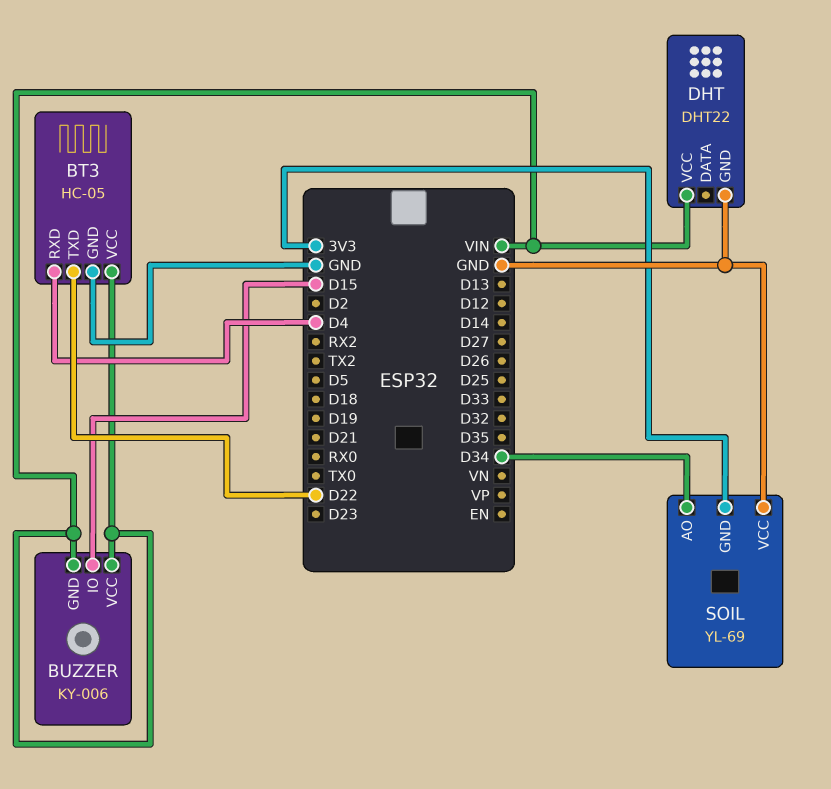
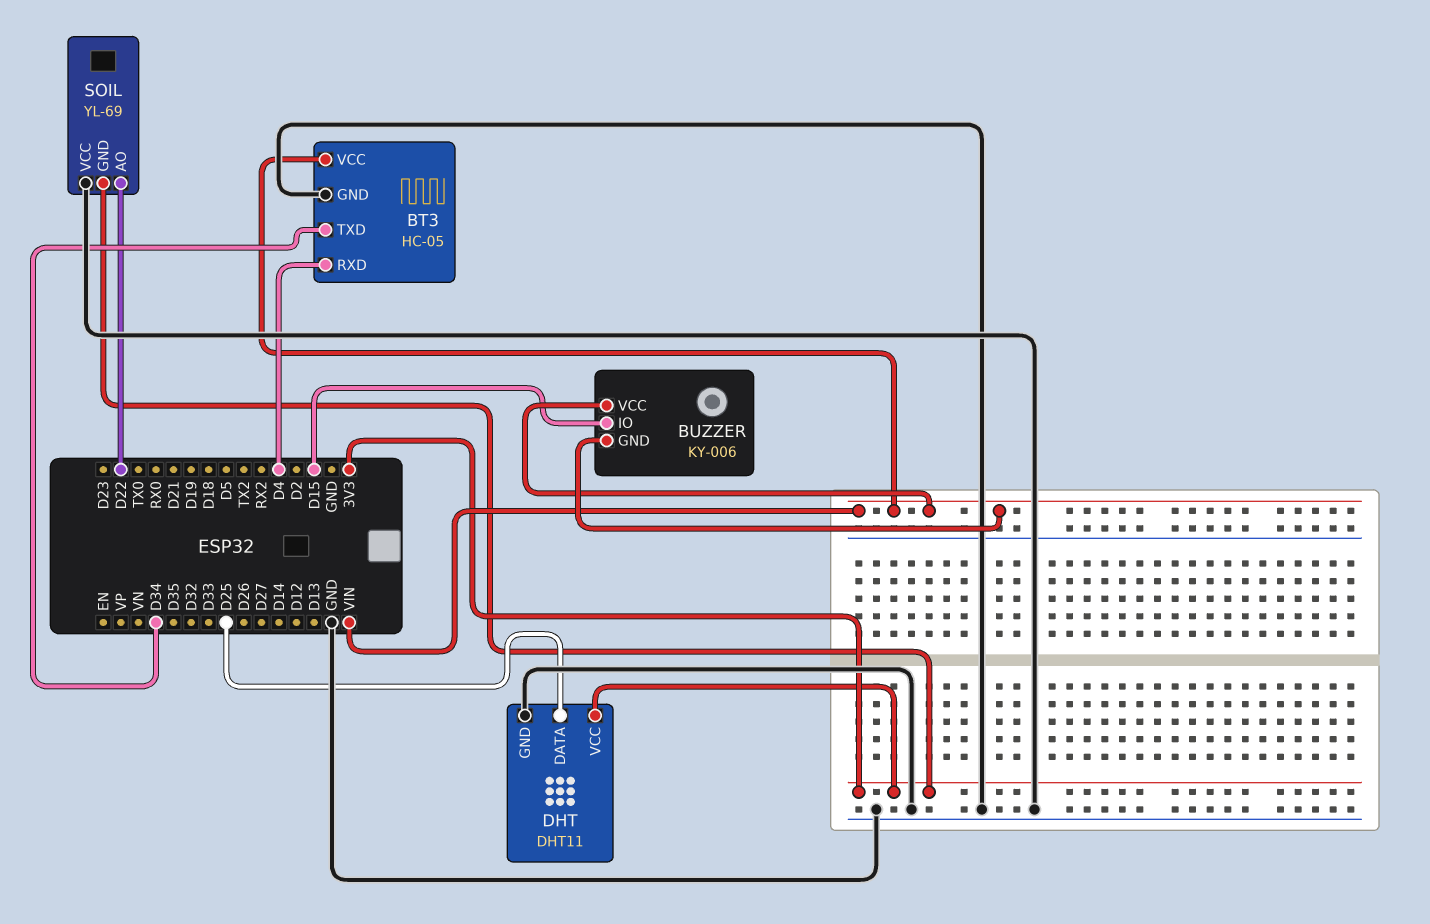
BT3 pin TXD: D22 -> D34
DHT: DHT22 -> DHT11
DHT pin DATA: none -> D25
DHT pin VCC: VIN -> 3V3
SOIL pin AO: D34 -> D22

